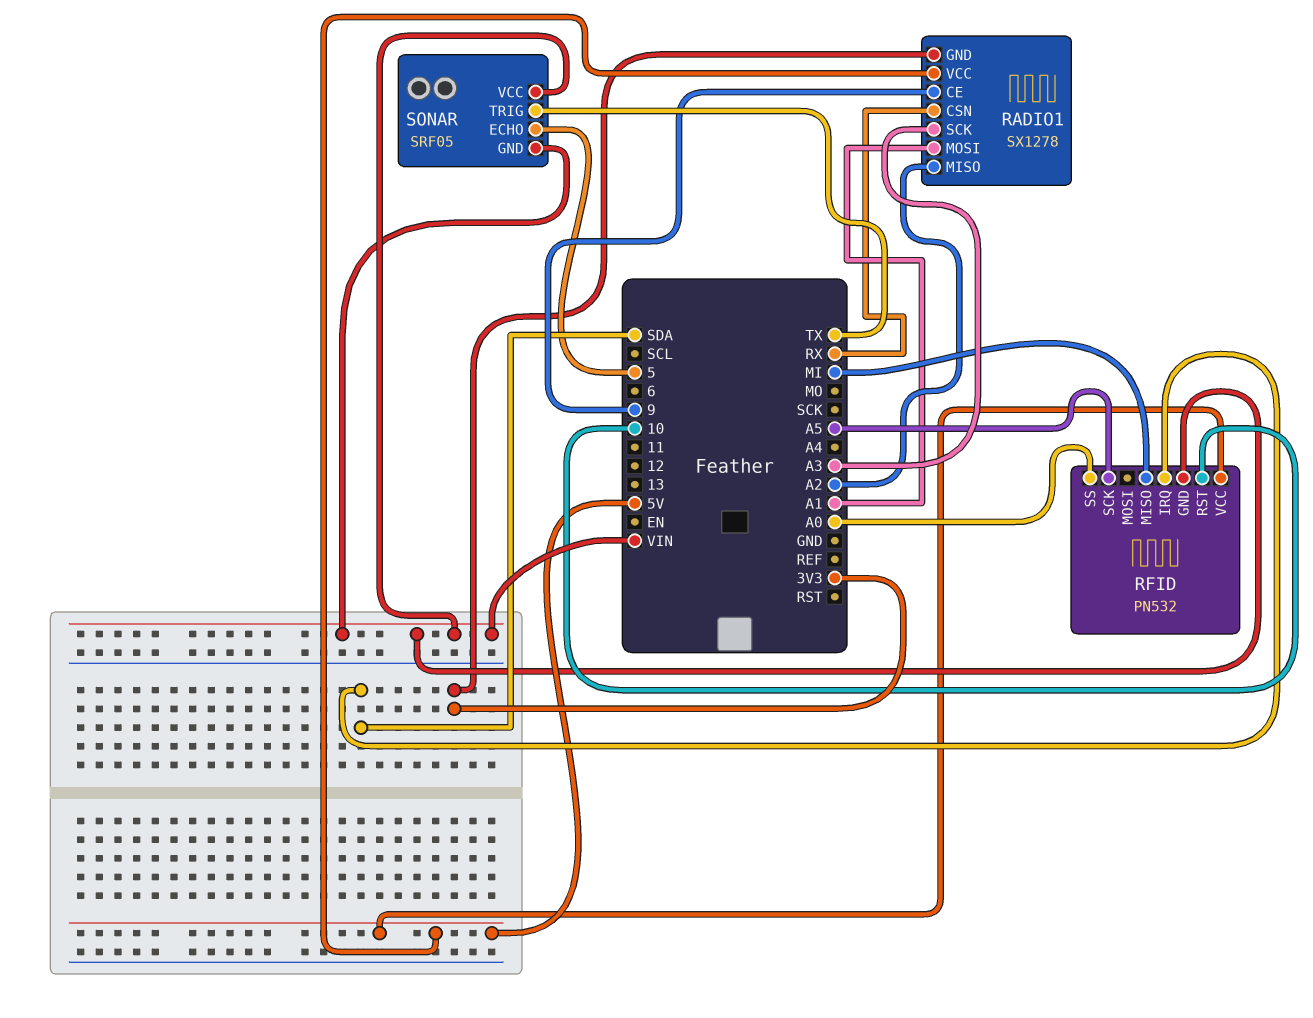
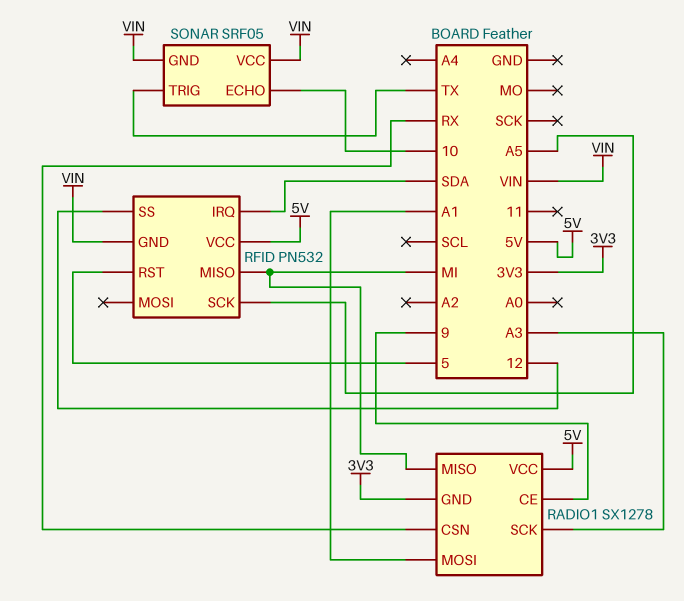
RADIO1 pin MISO: A2 -> MI
RFID pin RST: 10 -> 5
RFID pin SS: A0 -> 12
SONAR pin ECHO: 5 -> 10

